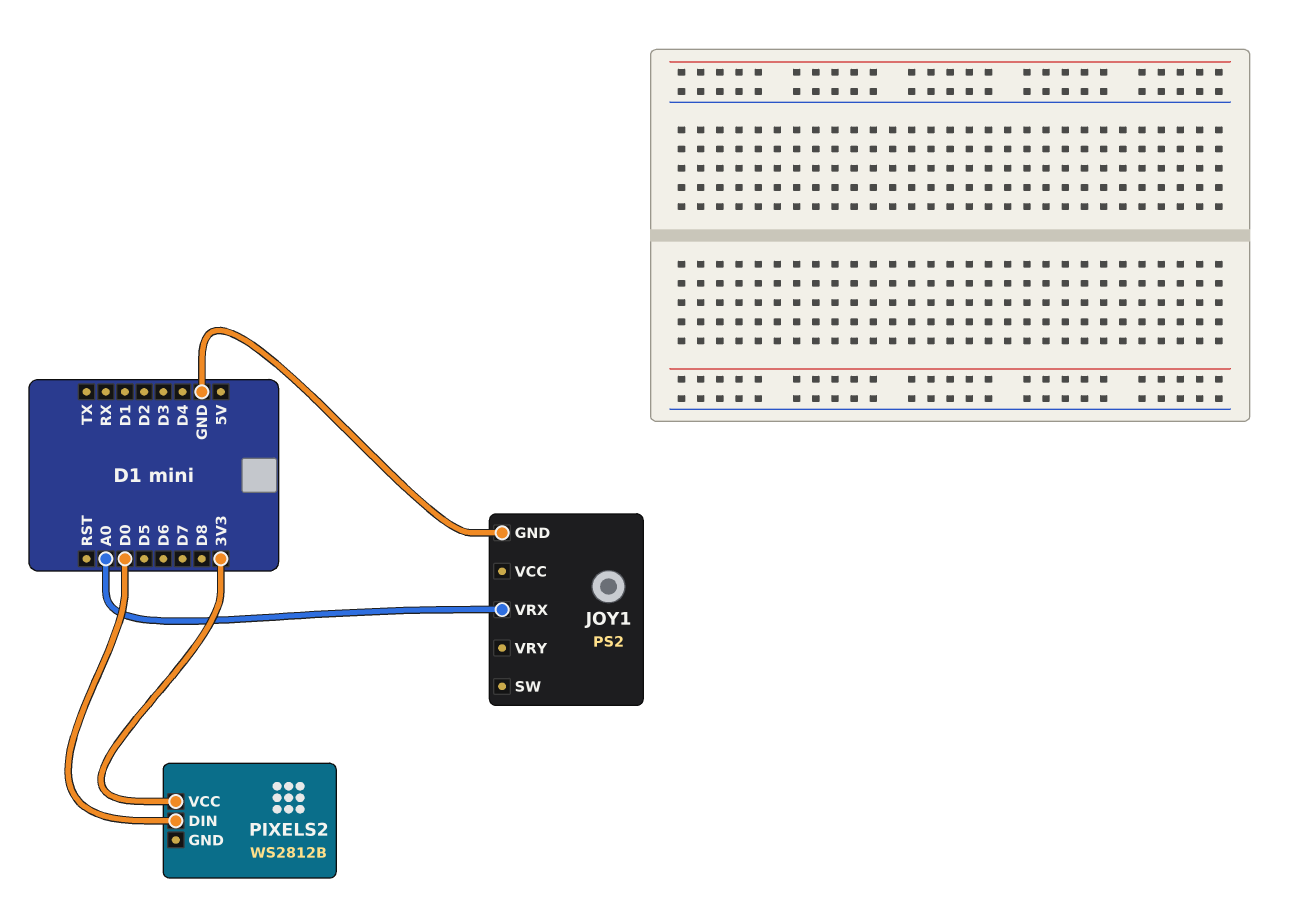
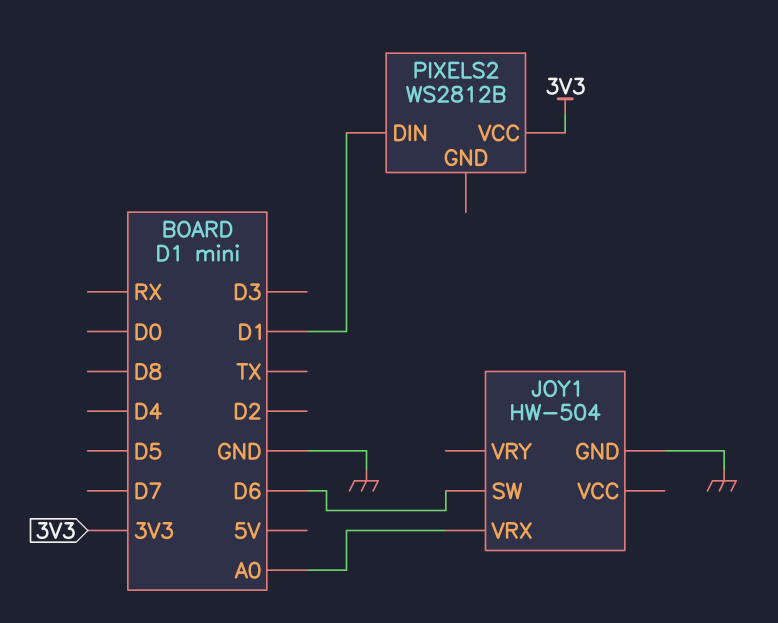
JOY1: PS2 -> HW-504
JOY1 pin SW: none -> D6
PIXELS2 pin DIN: D0 -> D1

